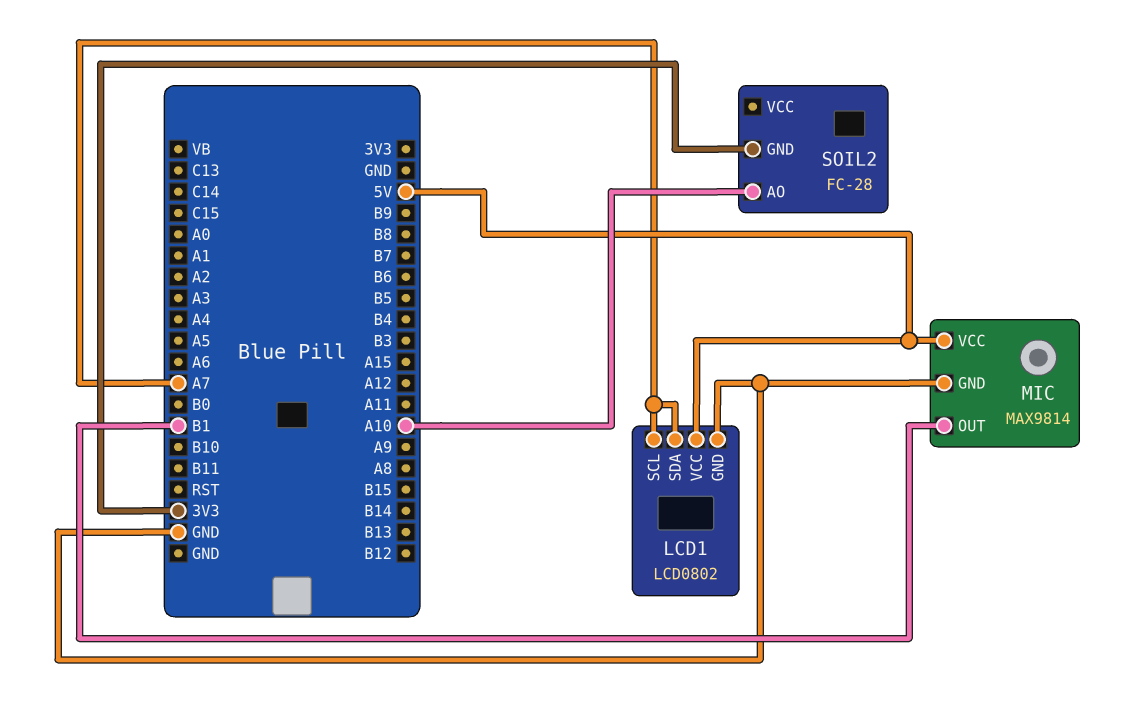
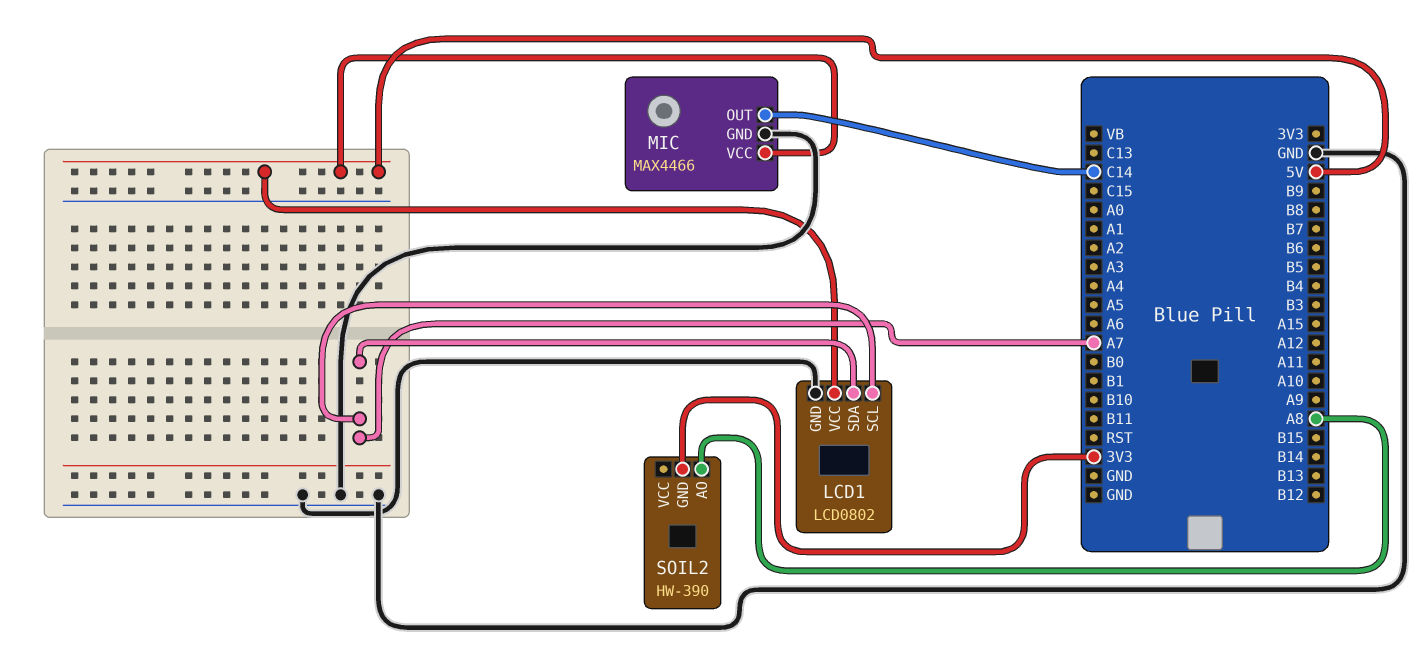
MIC: MAX9814 -> MAX4466
MIC pin OUT: B1 -> C14
SOIL2: FC-28 -> HW-390
SOIL2 pin AO: A10 -> A8

